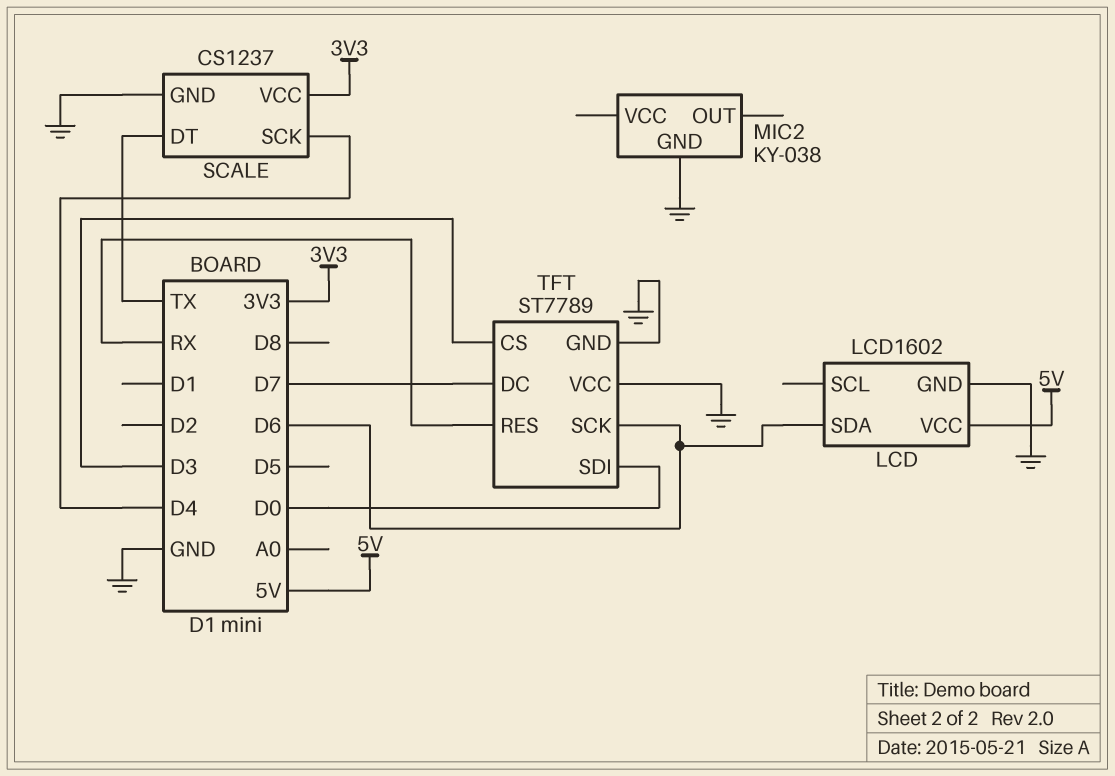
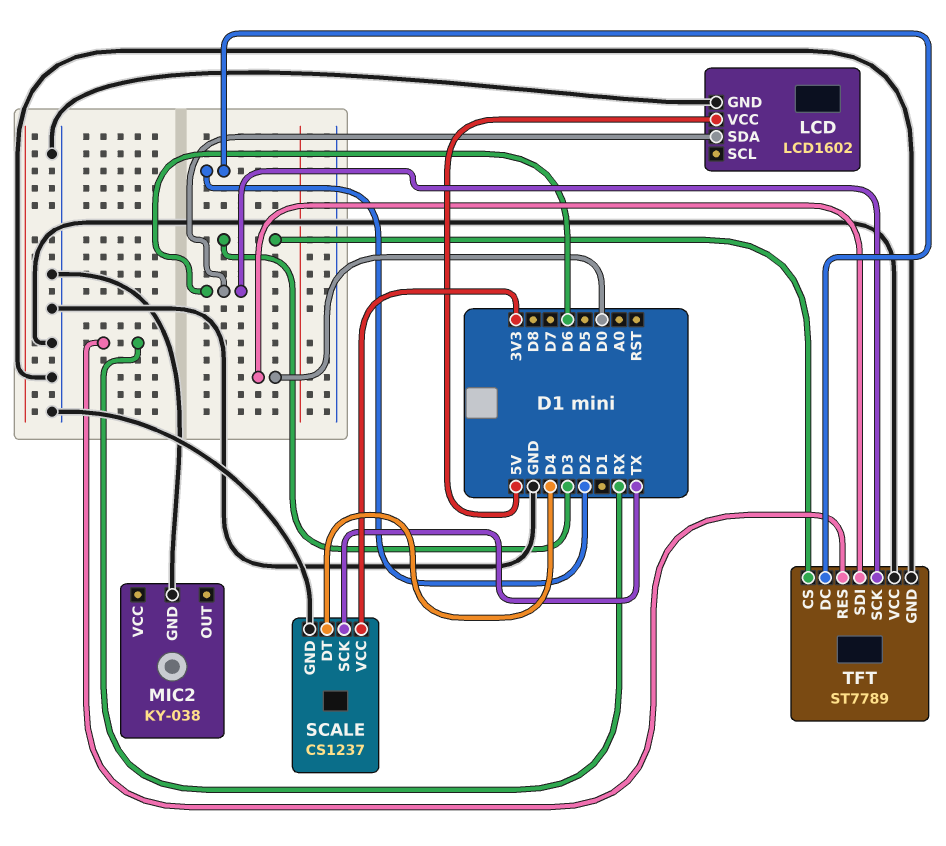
SCALE pin DT: TX -> D4
SCALE pin SCK: D4 -> TX
TFT pin DC: D7 -> D2

